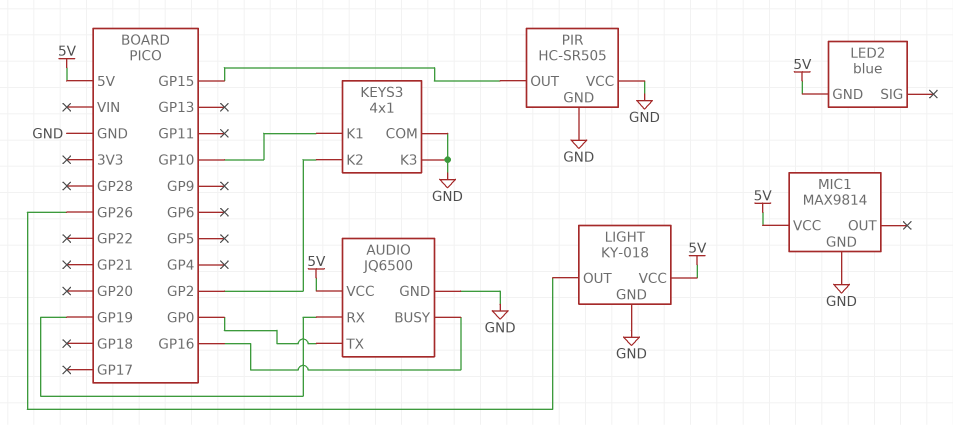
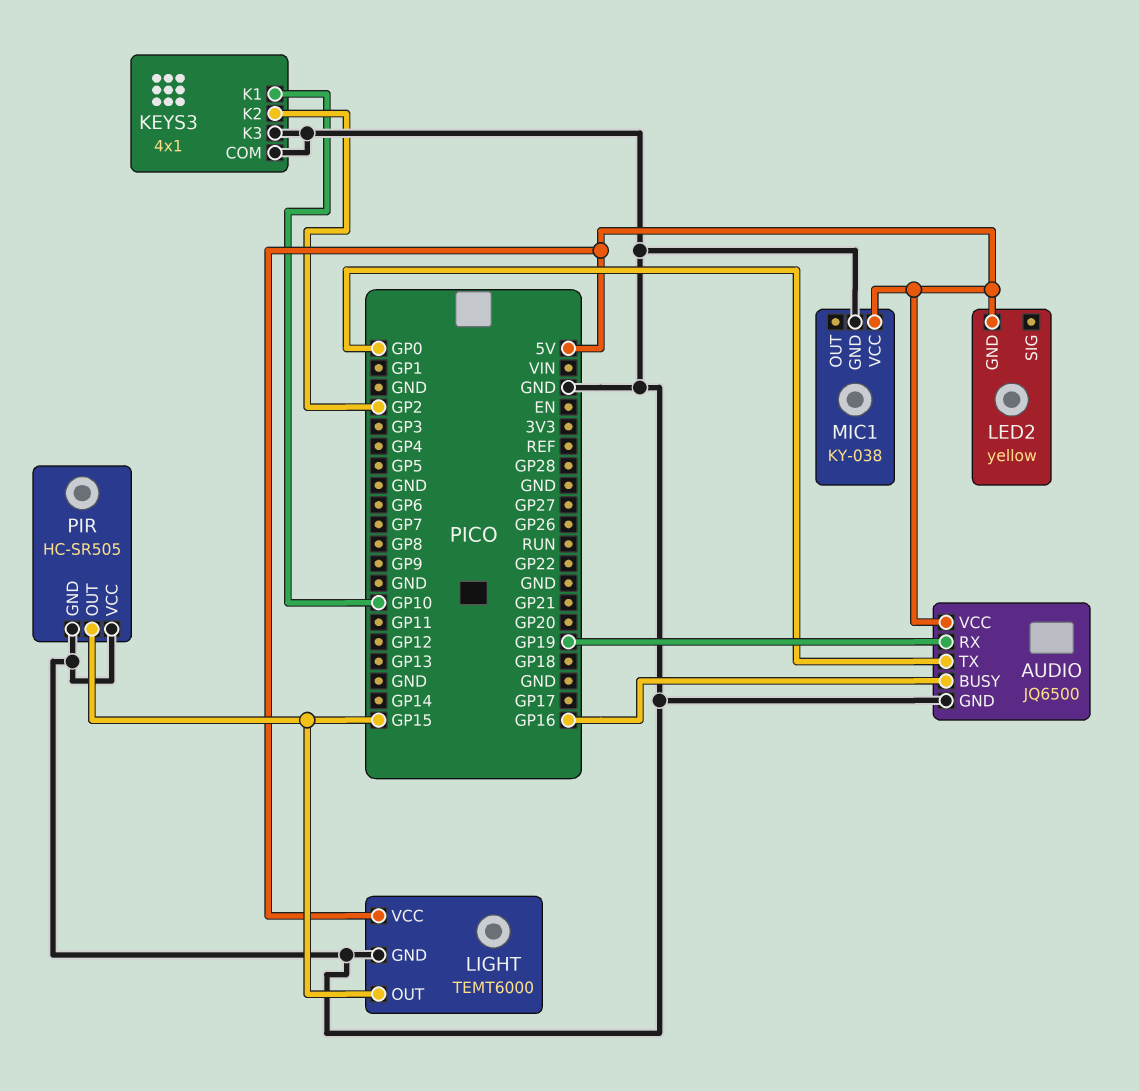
LED2: blue -> yellow
LIGHT: KY-018 -> TEMT6000
LIGHT pin OUT: GP26 -> GP15
MIC1: MAX9814 -> KY-038

